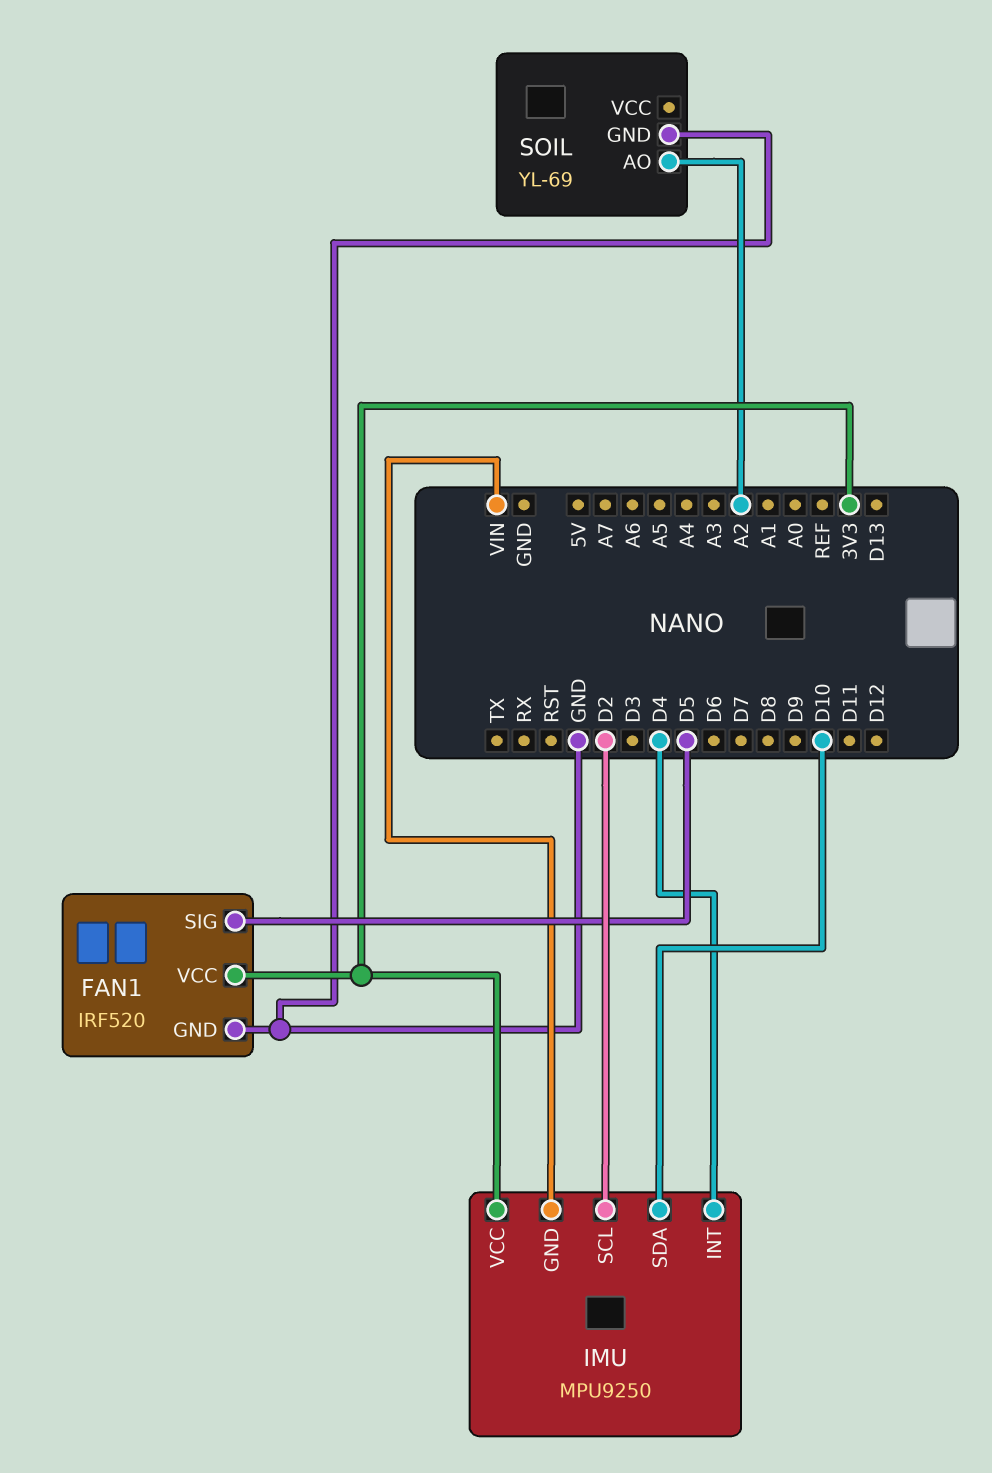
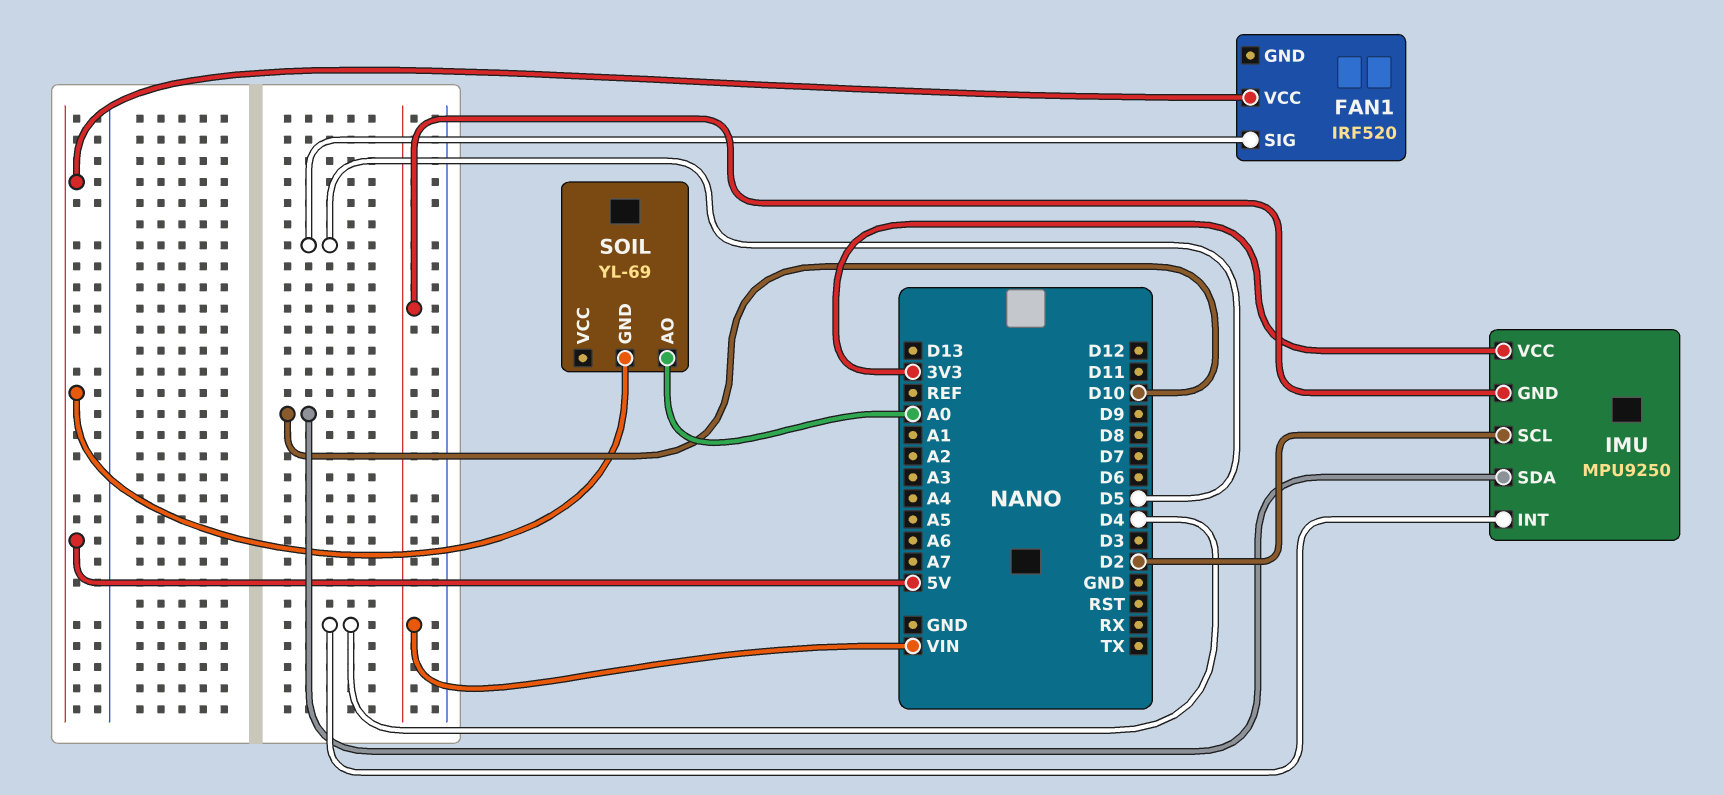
FAN1 pin GND: GND -> none
FAN1 pin VCC: 3V3 -> 5V
SOIL pin AO: A2 -> A0
SOIL pin GND: GND -> 5V

